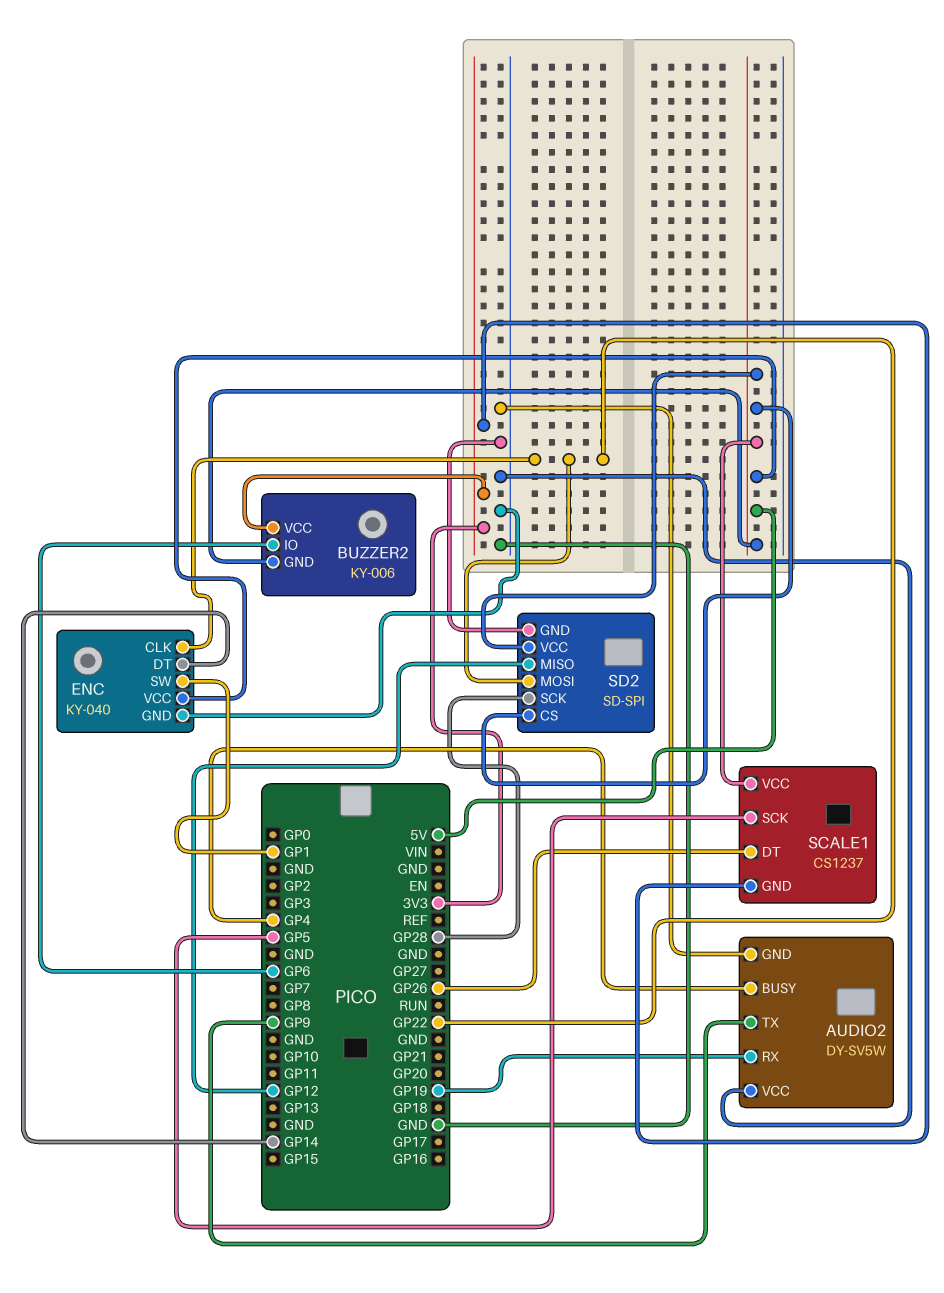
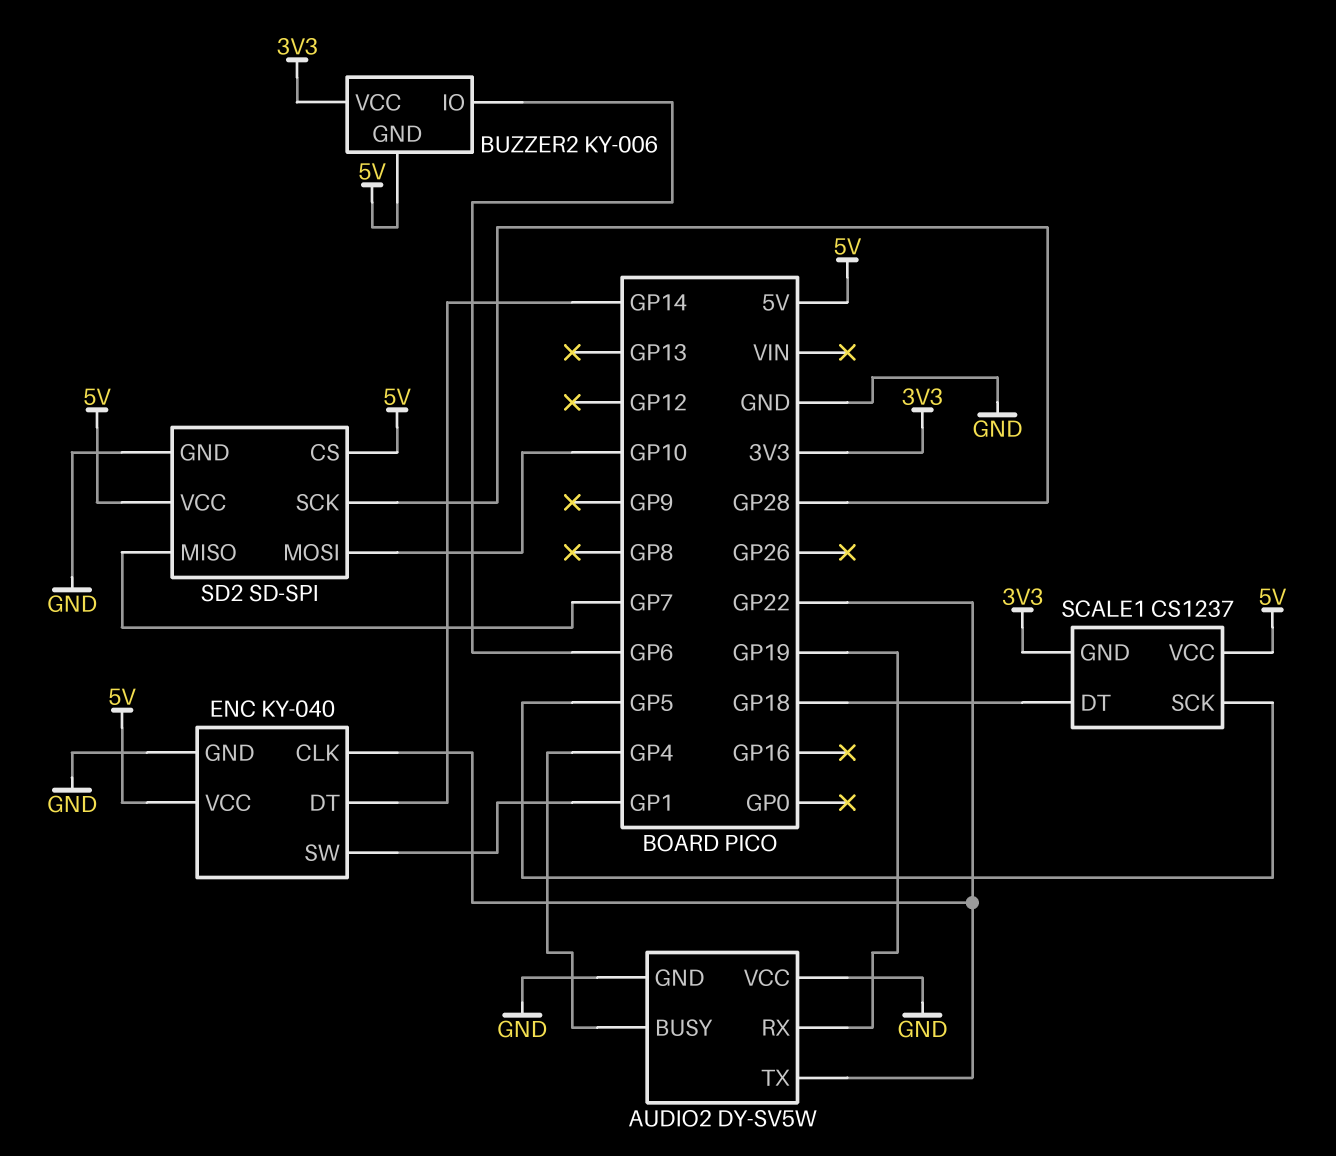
AUDIO2 pin TX: GP9 -> GP22
SCALE1 pin DT: GP26 -> GP18
SD2 pin MISO: GP12 -> GP7
SD2 pin MOSI: GP22 -> GP10

